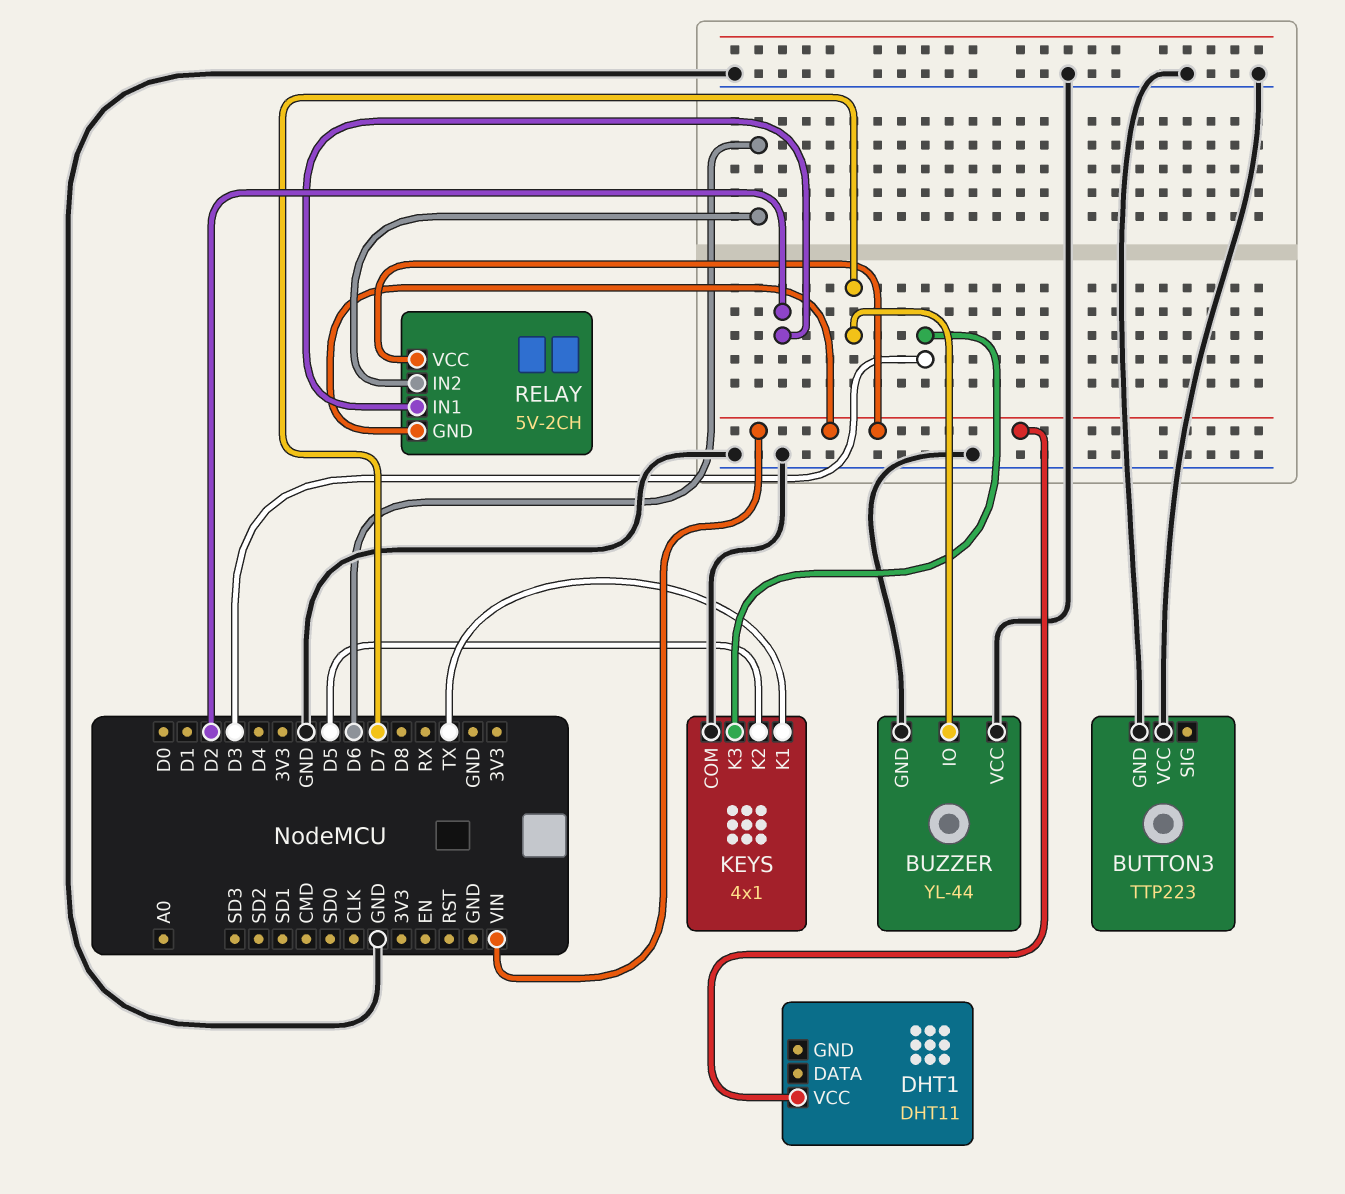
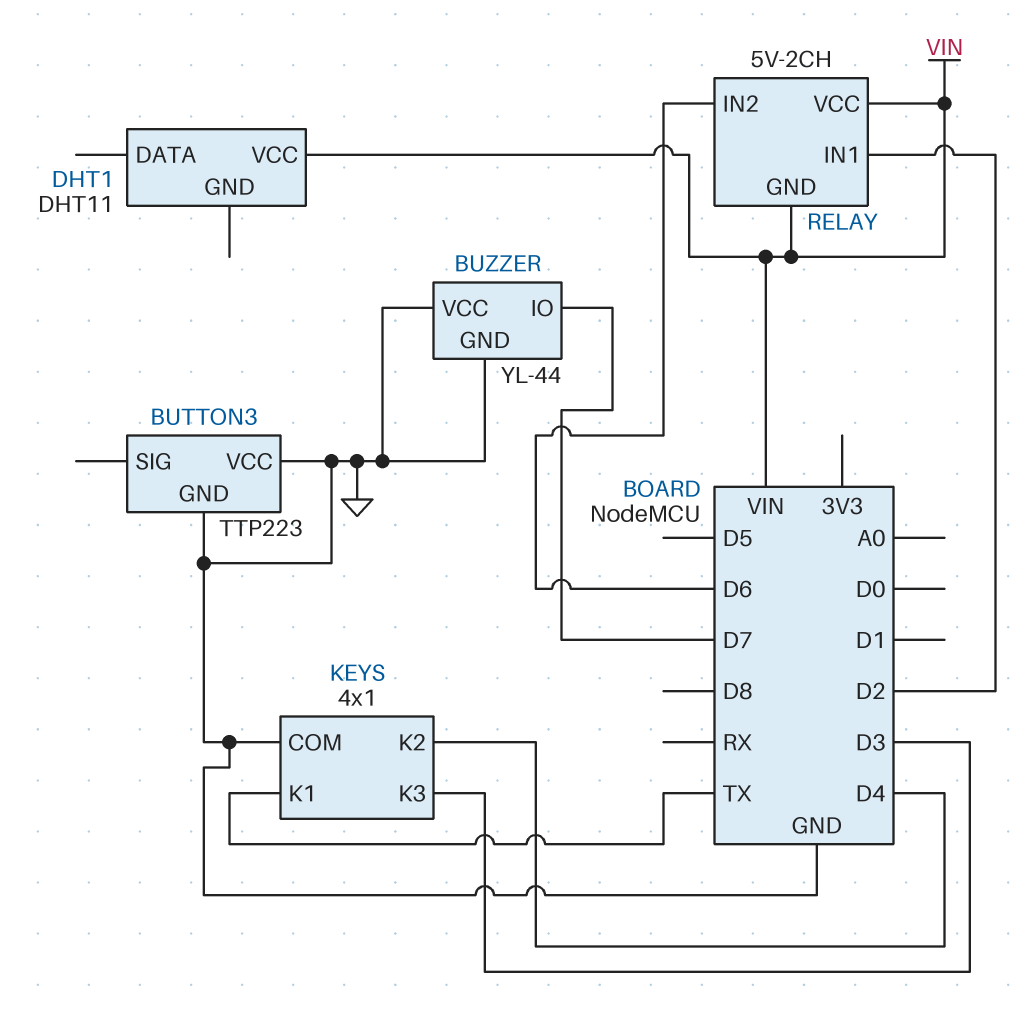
KEYS pin K2: D5 -> D4

